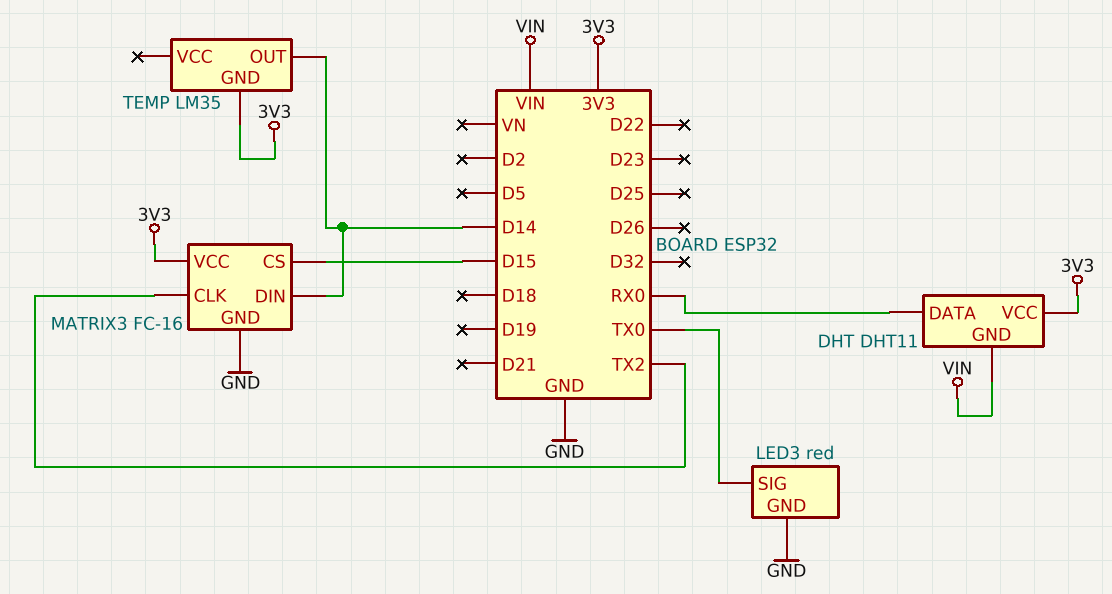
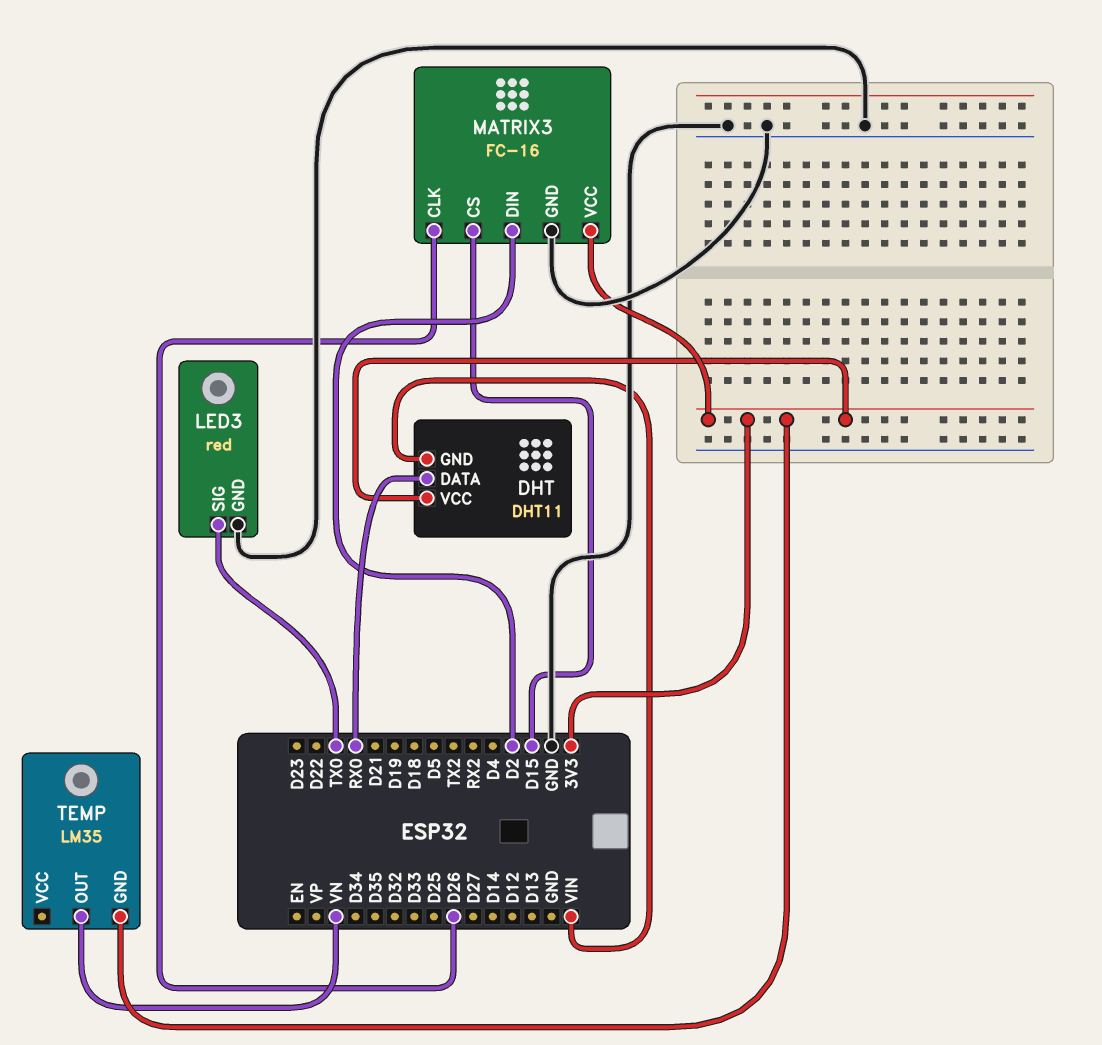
MATRIX3 pin CLK: TX2 -> D26
MATRIX3 pin DIN: D14 -> D2
TEMP pin OUT: D14 -> VN

